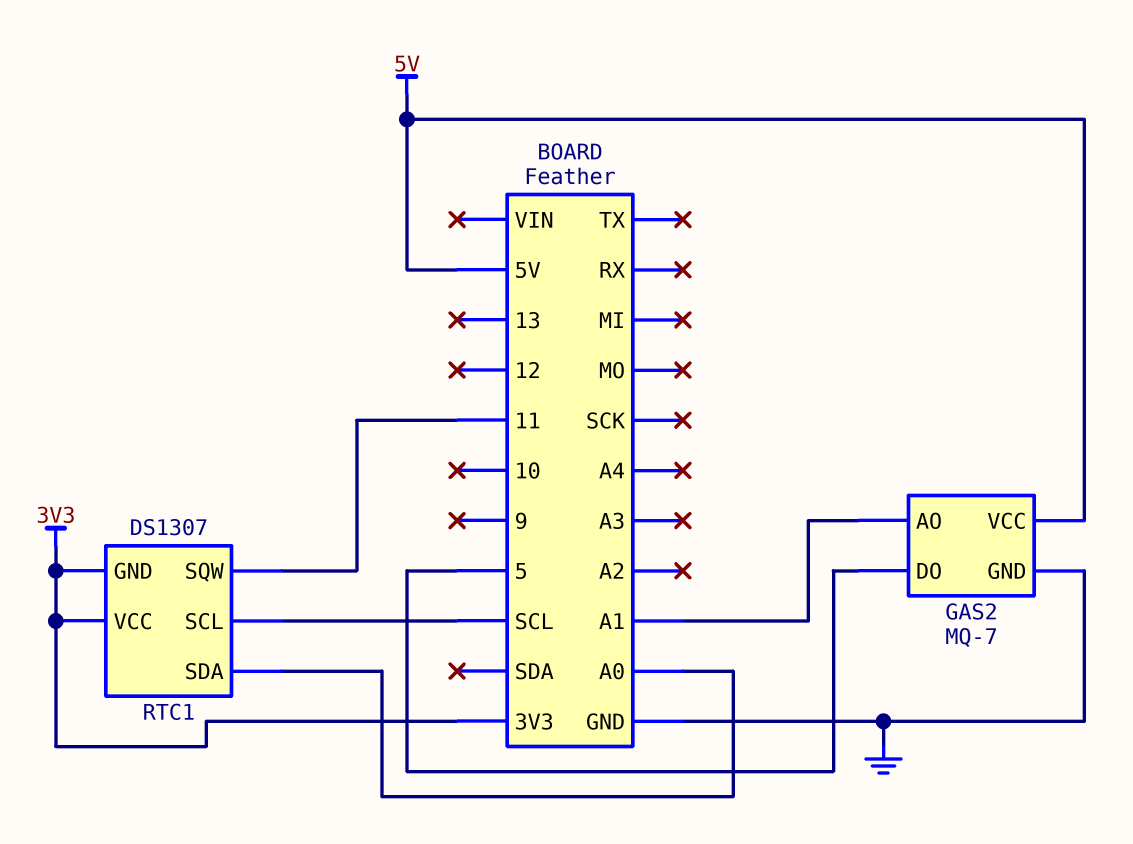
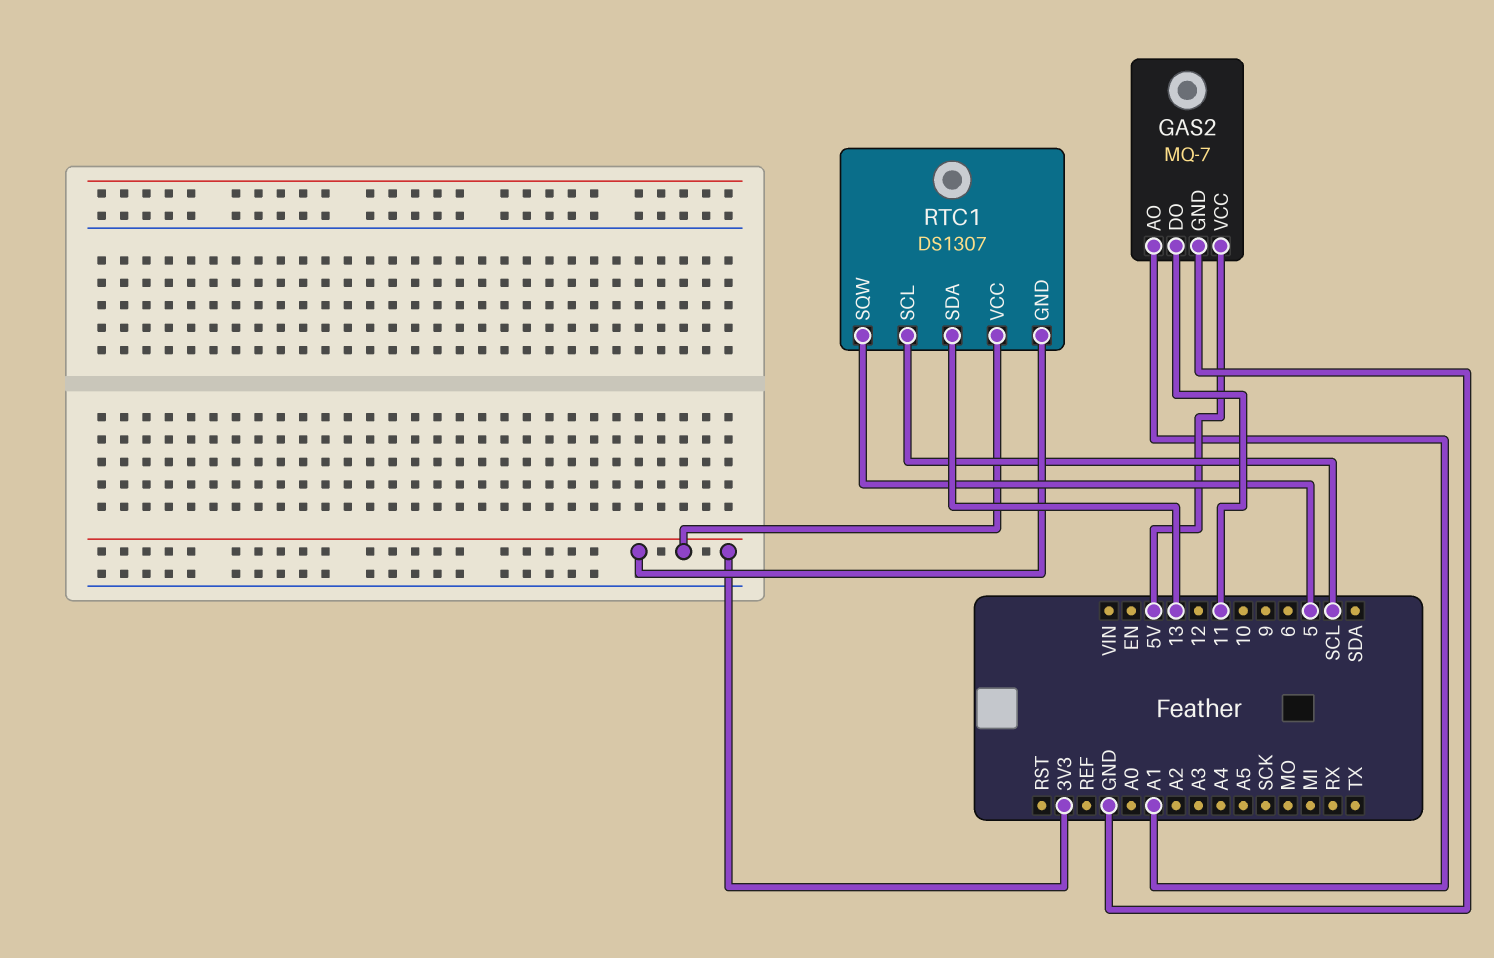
GAS2 pin DO: 5 -> 11
RTC1 pin SDA: A0 -> 13
RTC1 pin SQW: 11 -> 5

